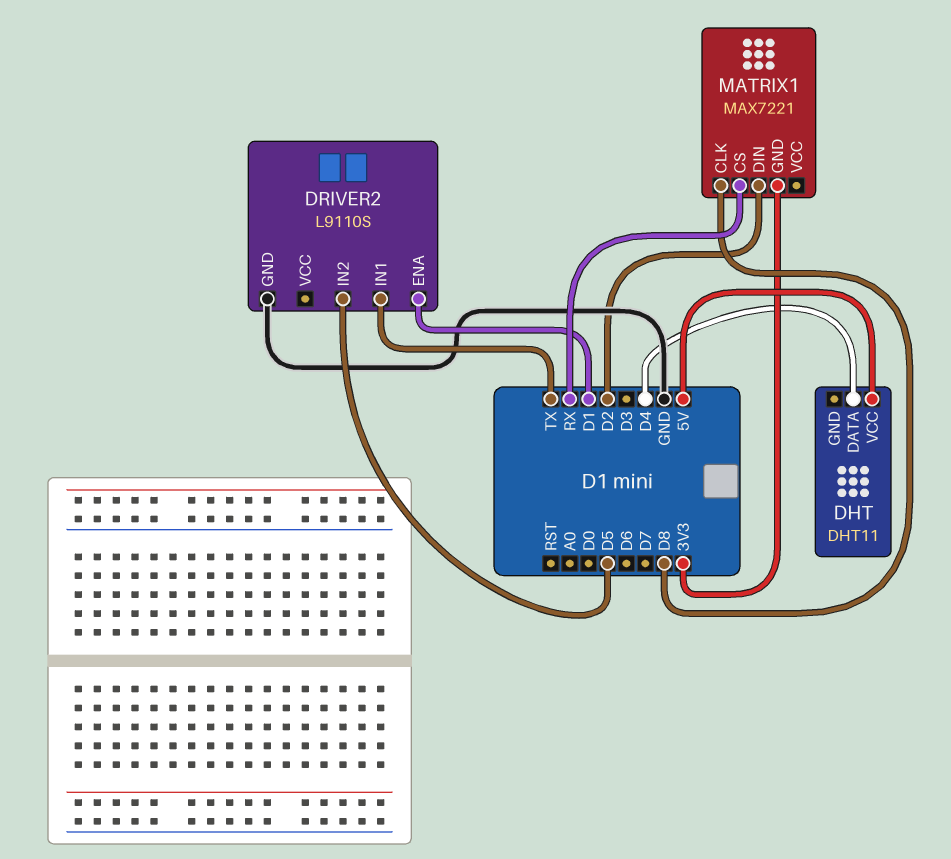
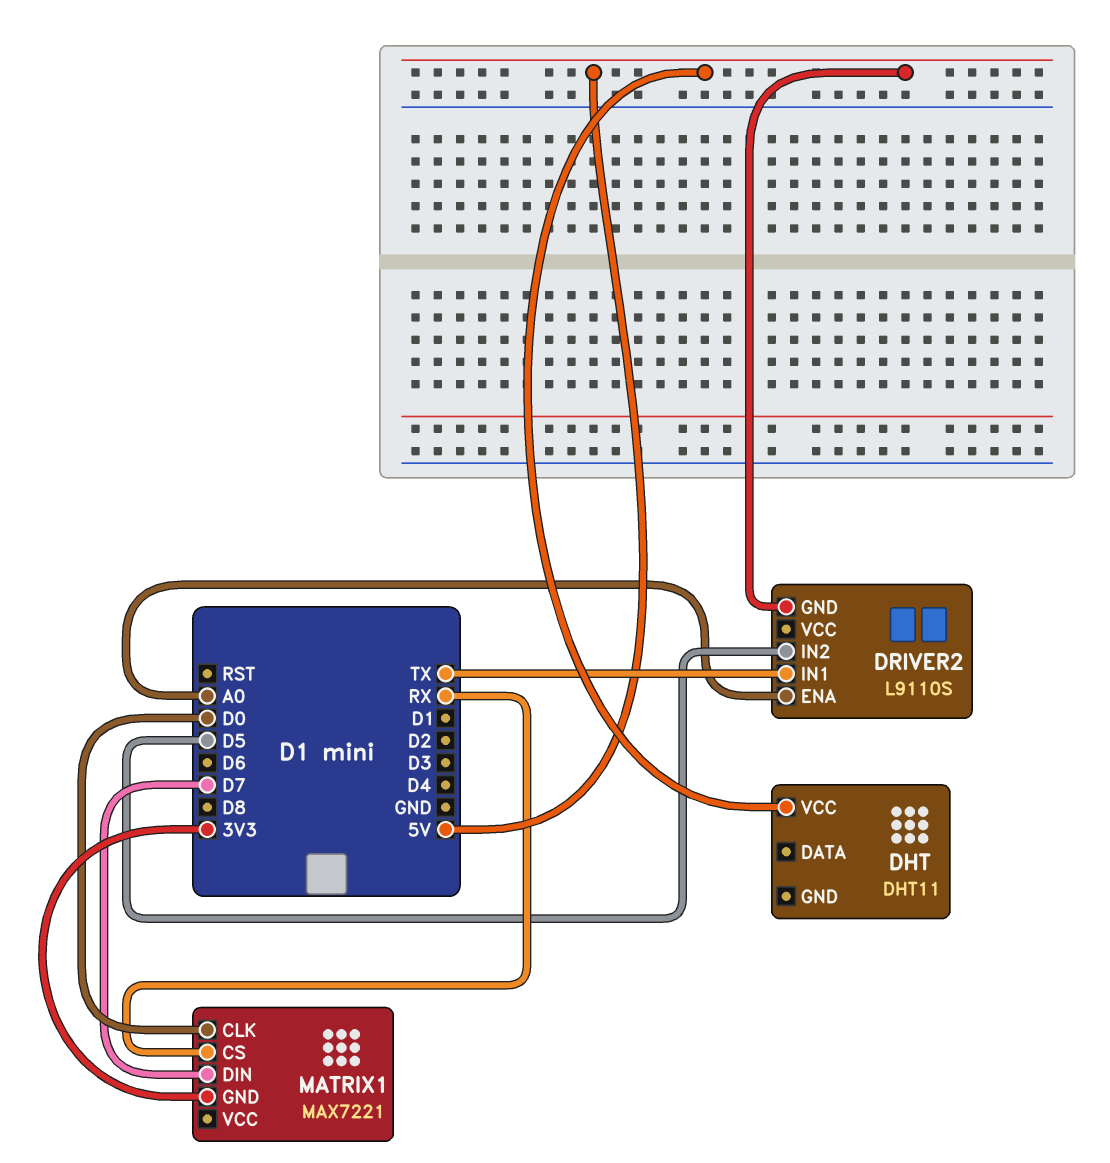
DHT pin DATA: D4 -> none
DRIVER2 pin ENA: D1 -> A0
DRIVER2 pin GND: GND -> 5V
MATRIX1 pin CLK: D8 -> D0
MATRIX1 pin DIN: D2 -> D7

